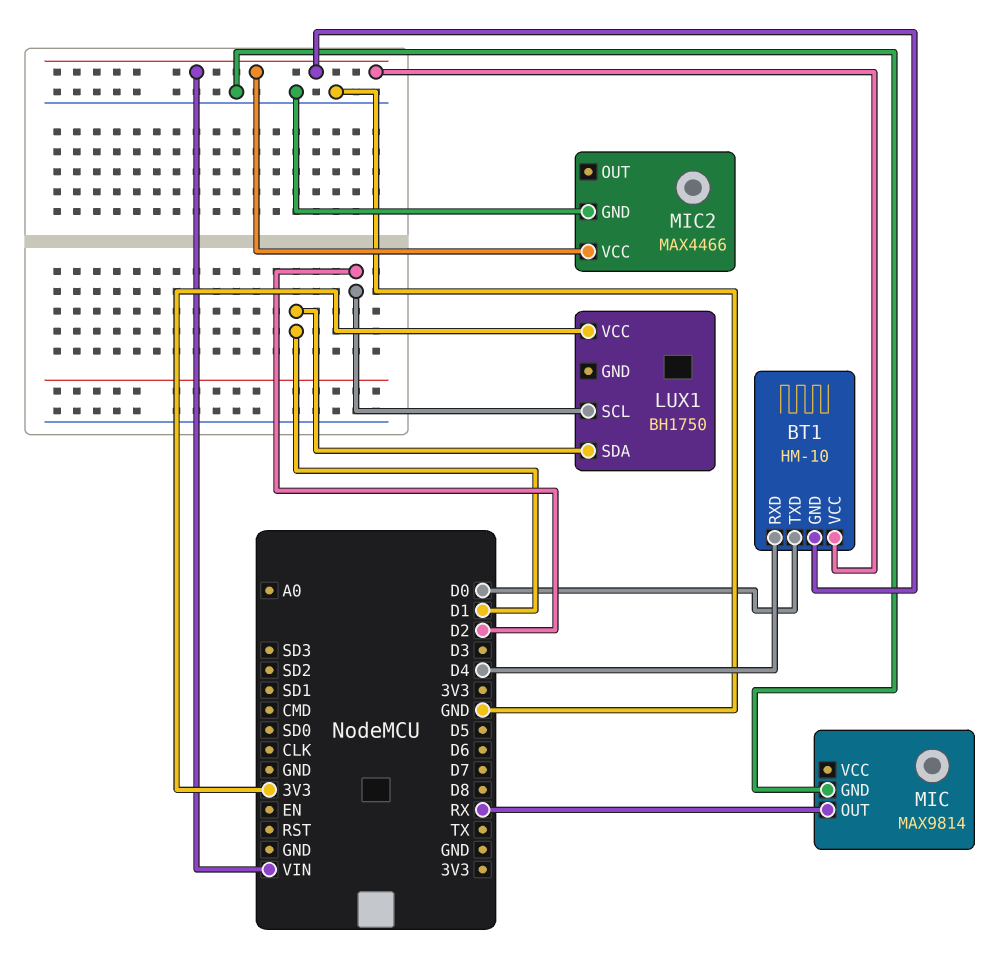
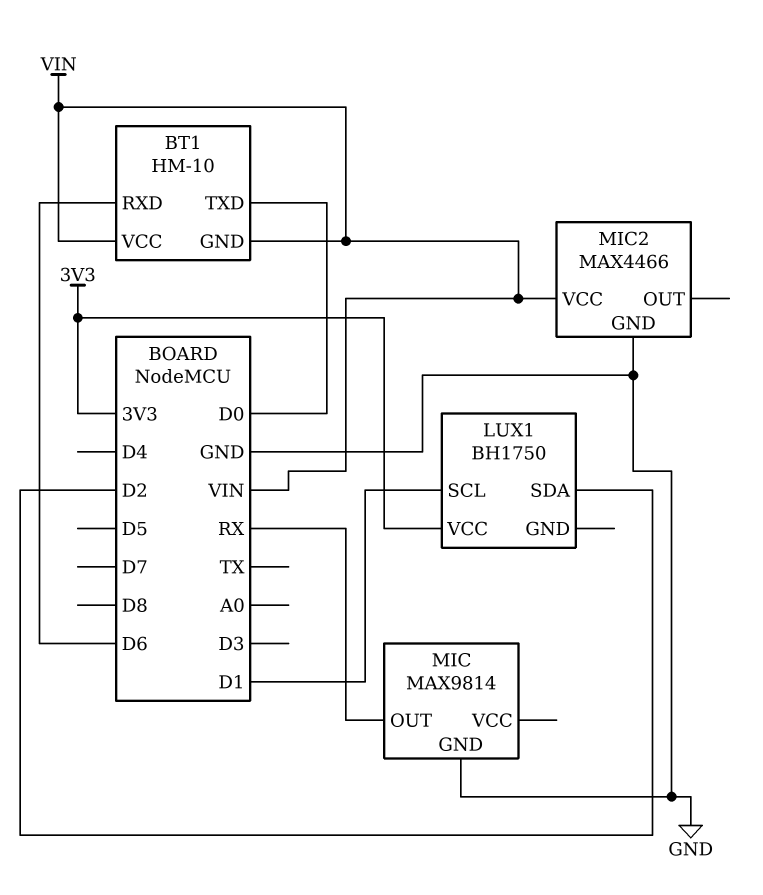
BT1 pin RXD: D4 -> D6
LUX1 pin SCL: D2 -> D1
LUX1 pin SDA: D1 -> D2

